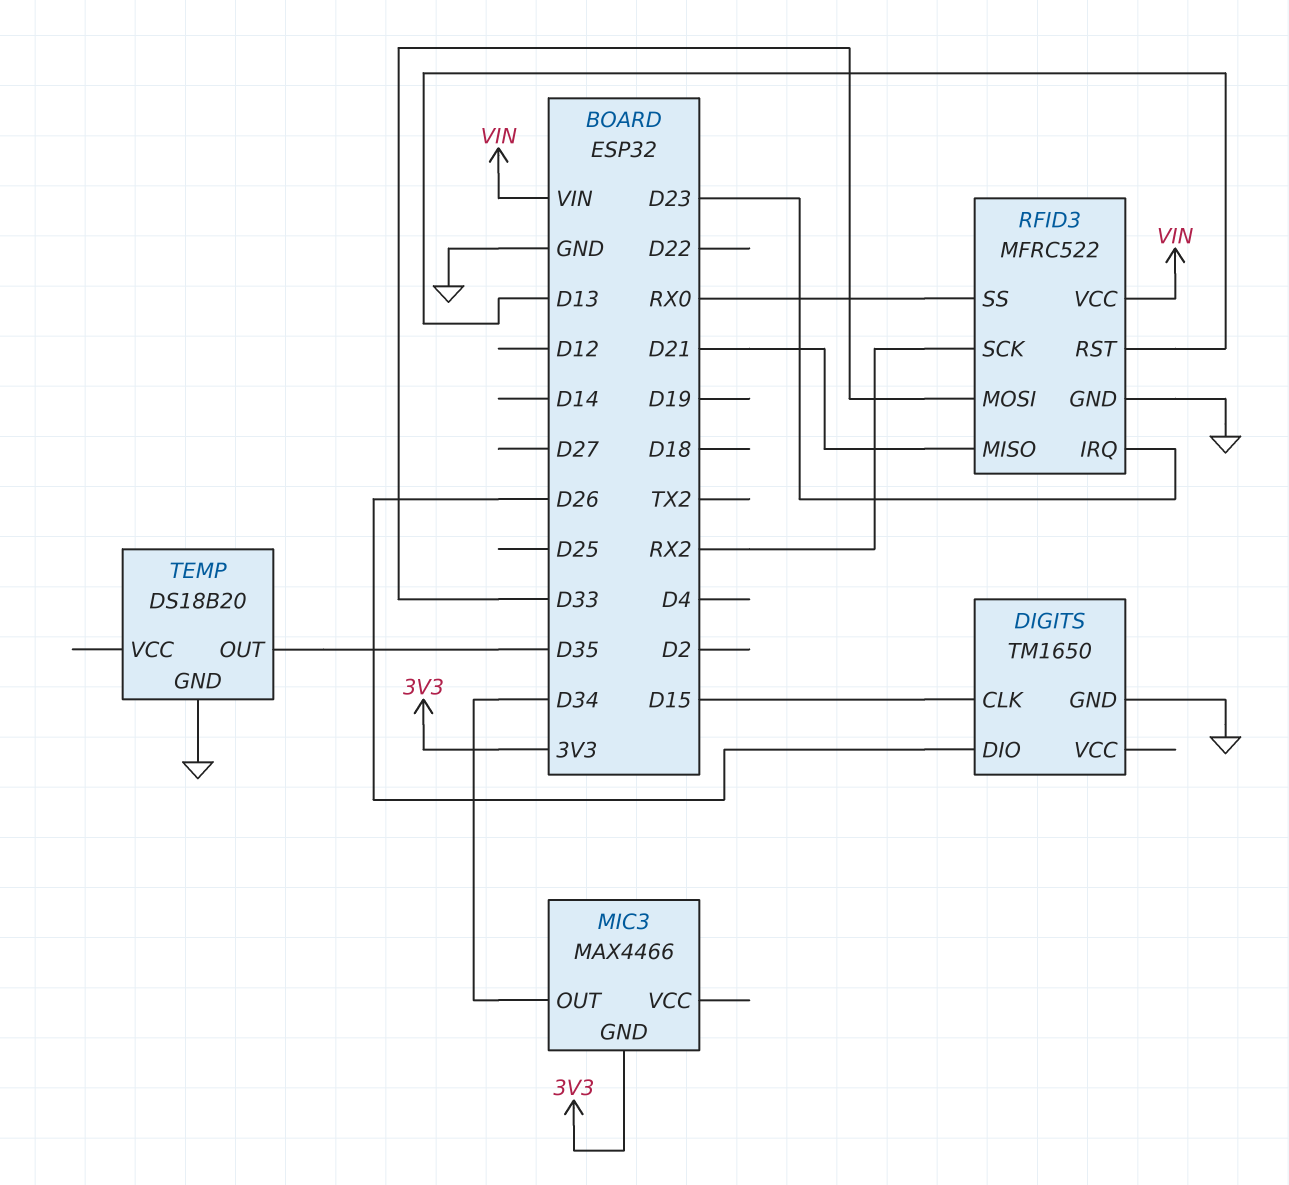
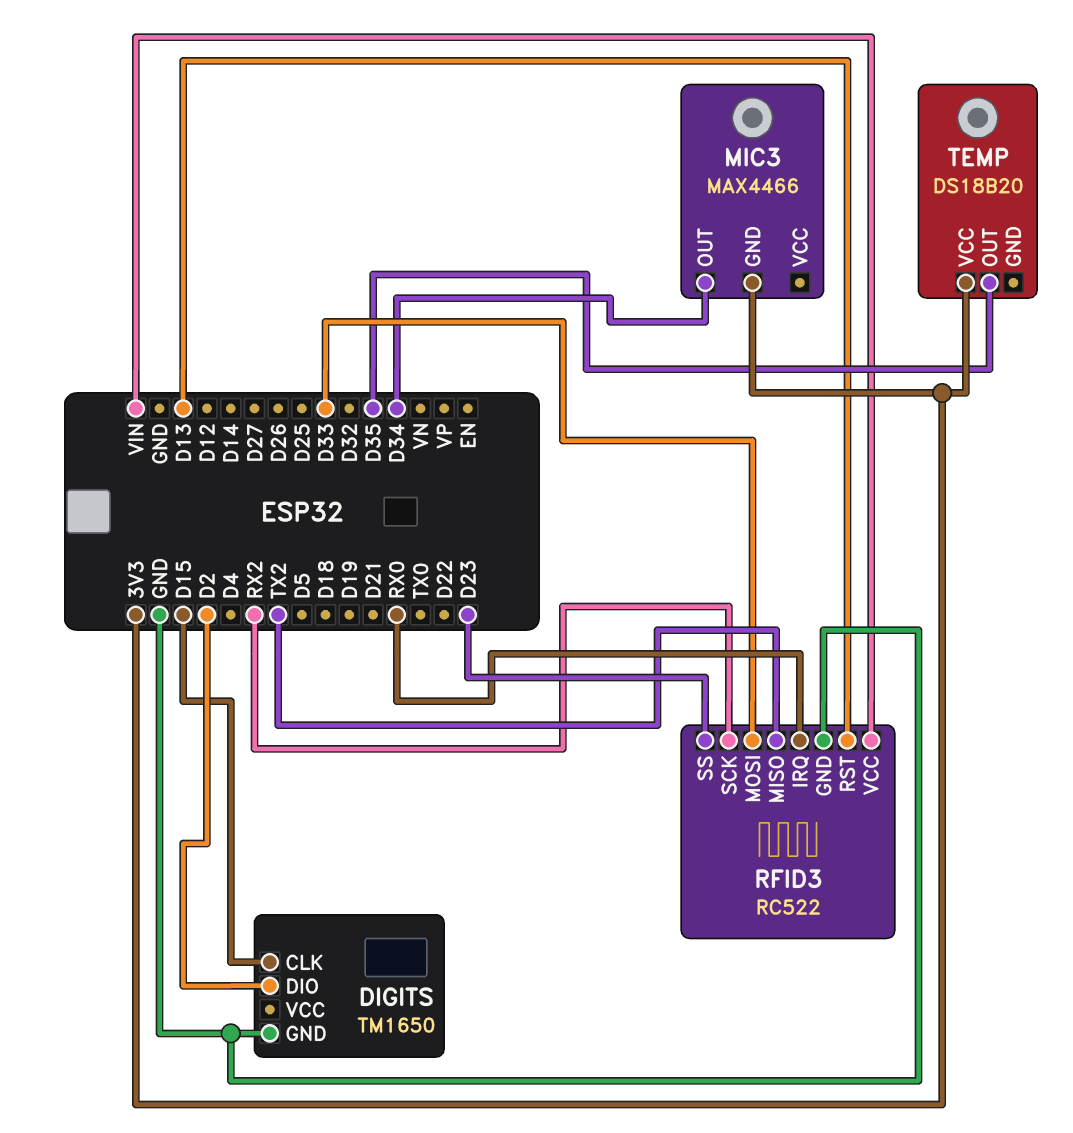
DIGITS pin DIO: D26 -> D2
RFID3: MFRC522 -> RC522
RFID3 pin IRQ: D23 -> RX0
RFID3 pin MISO: D21 -> TX2
RFID3 pin SS: RX0 -> D23
TEMP pin GND: GND -> none
TEMP pin VCC: none -> 3V3

